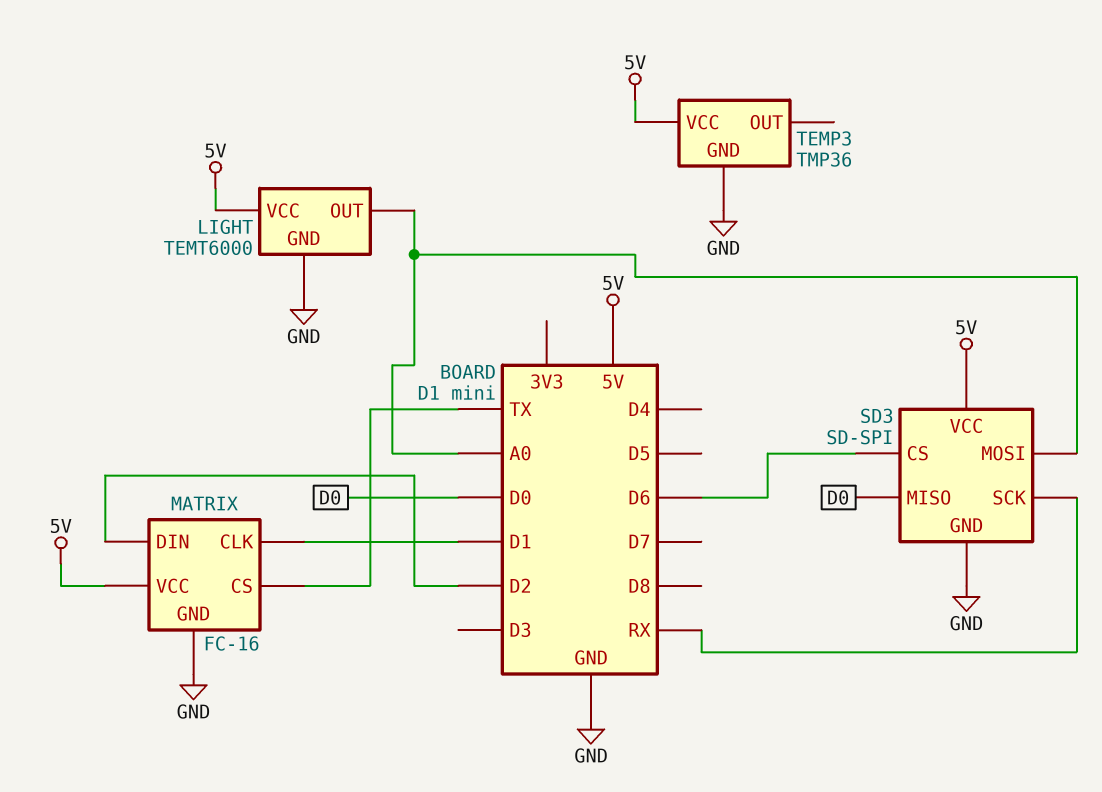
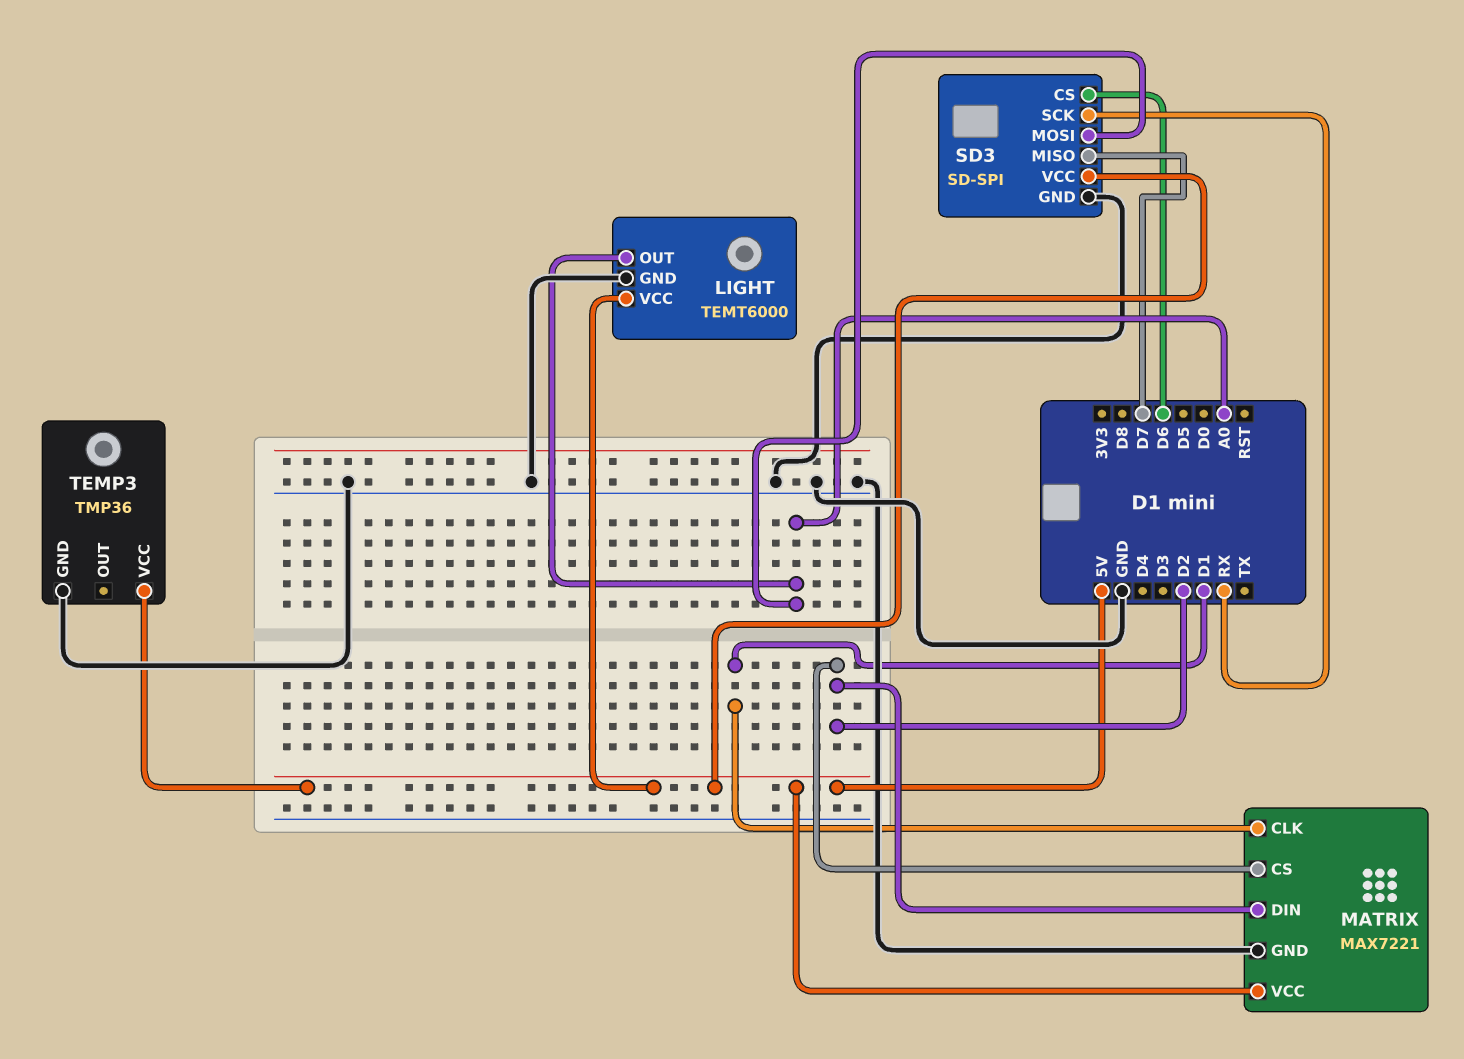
MATRIX: FC-16 -> MAX7221
MATRIX pin CS: TX -> D2
SD3 pin MISO: D0 -> D7

